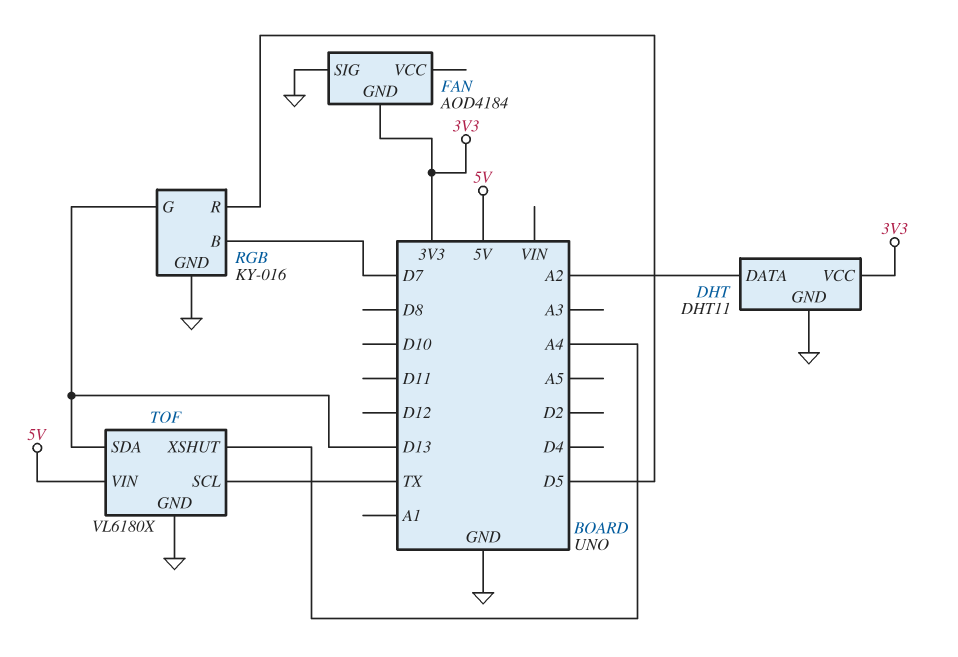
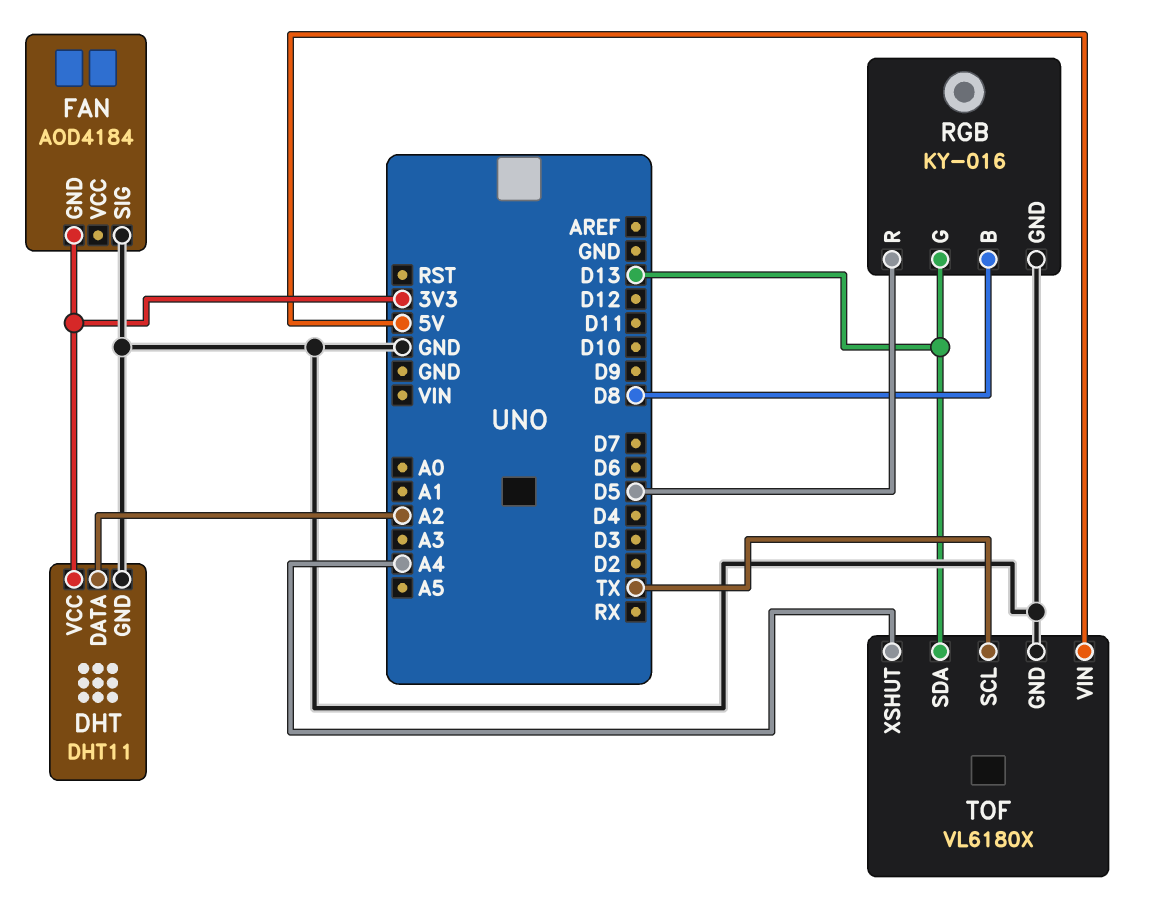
RGB pin B: D7 -> D8

